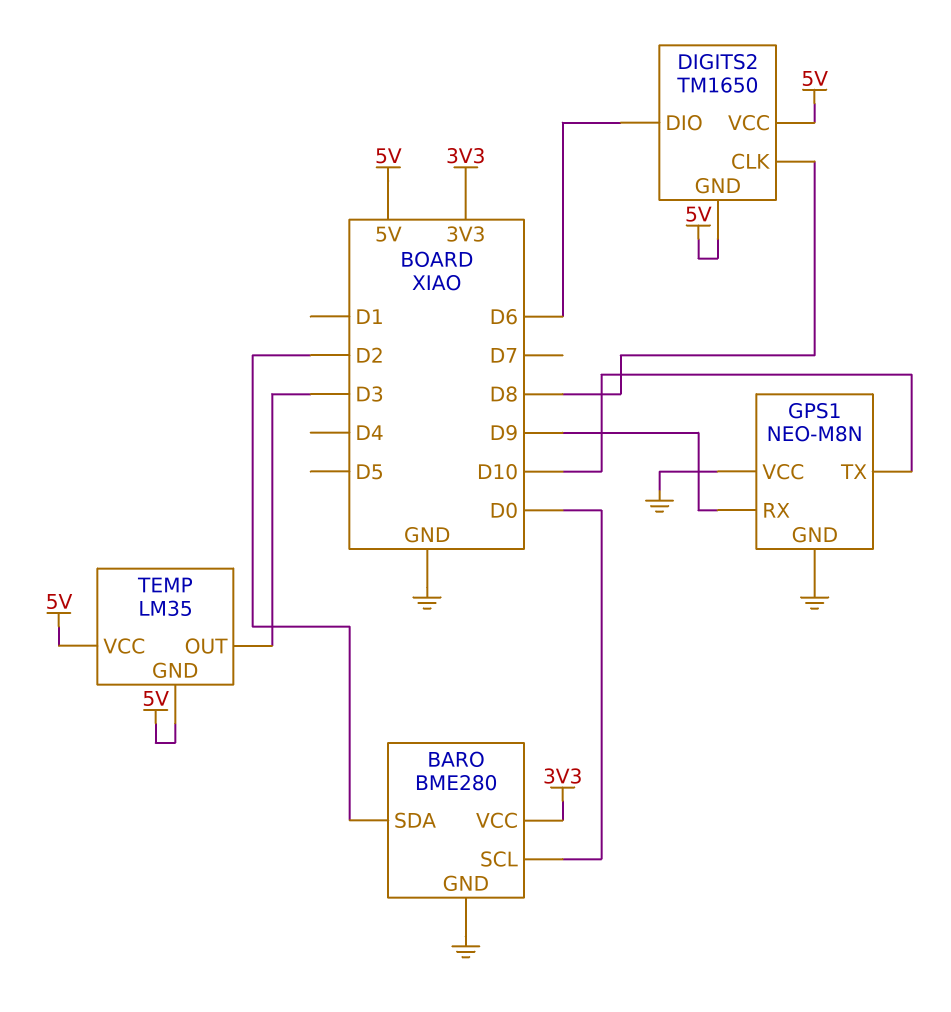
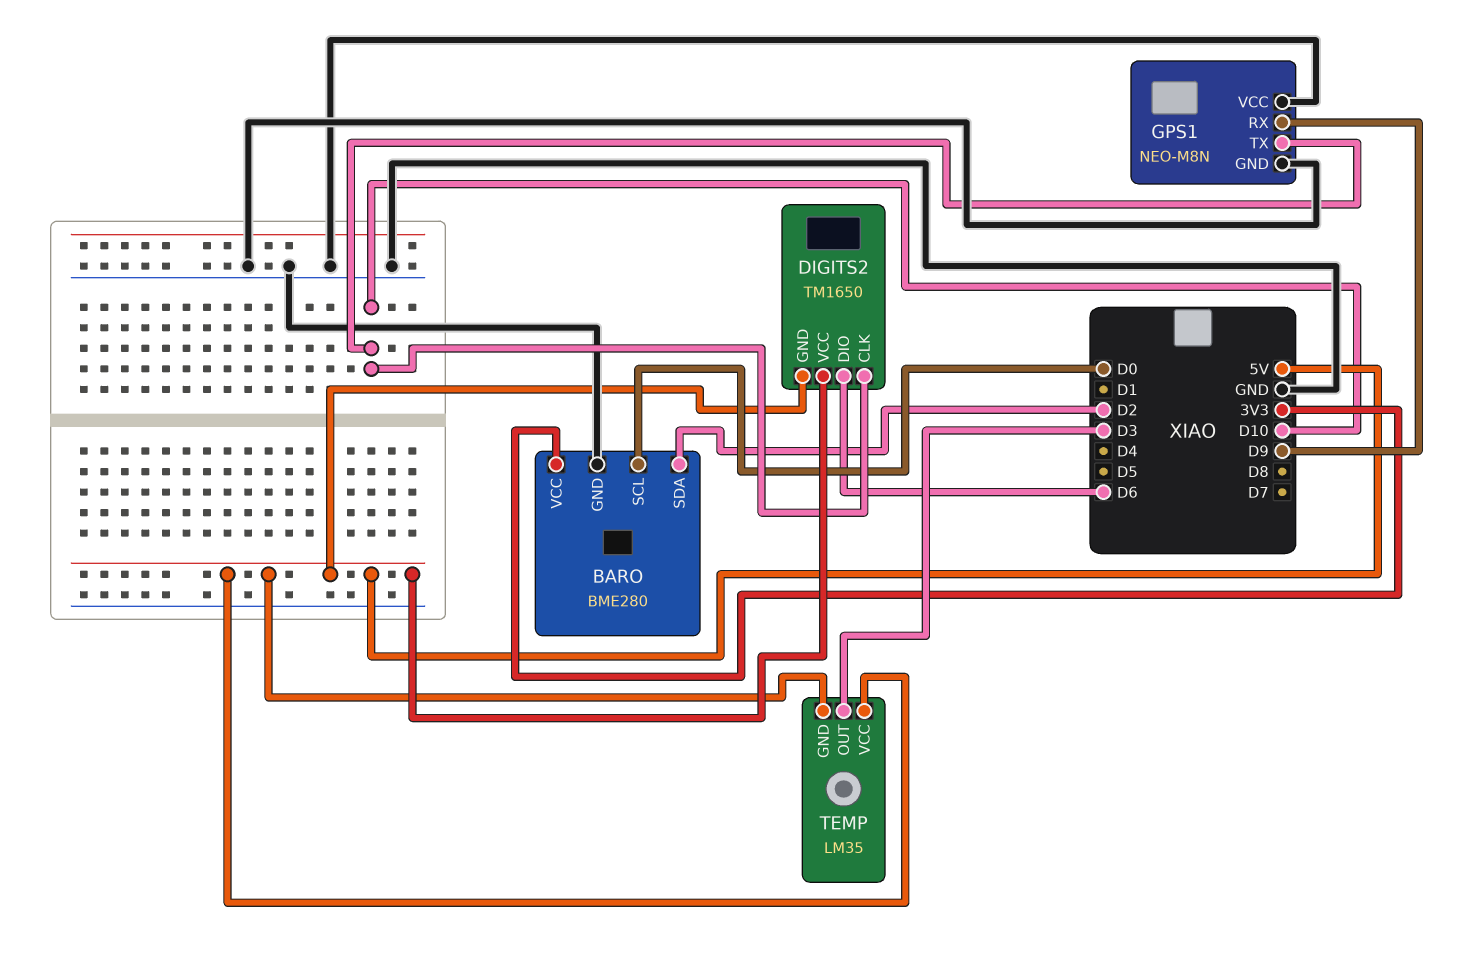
DIGITS2 pin CLK: D8 -> D10

